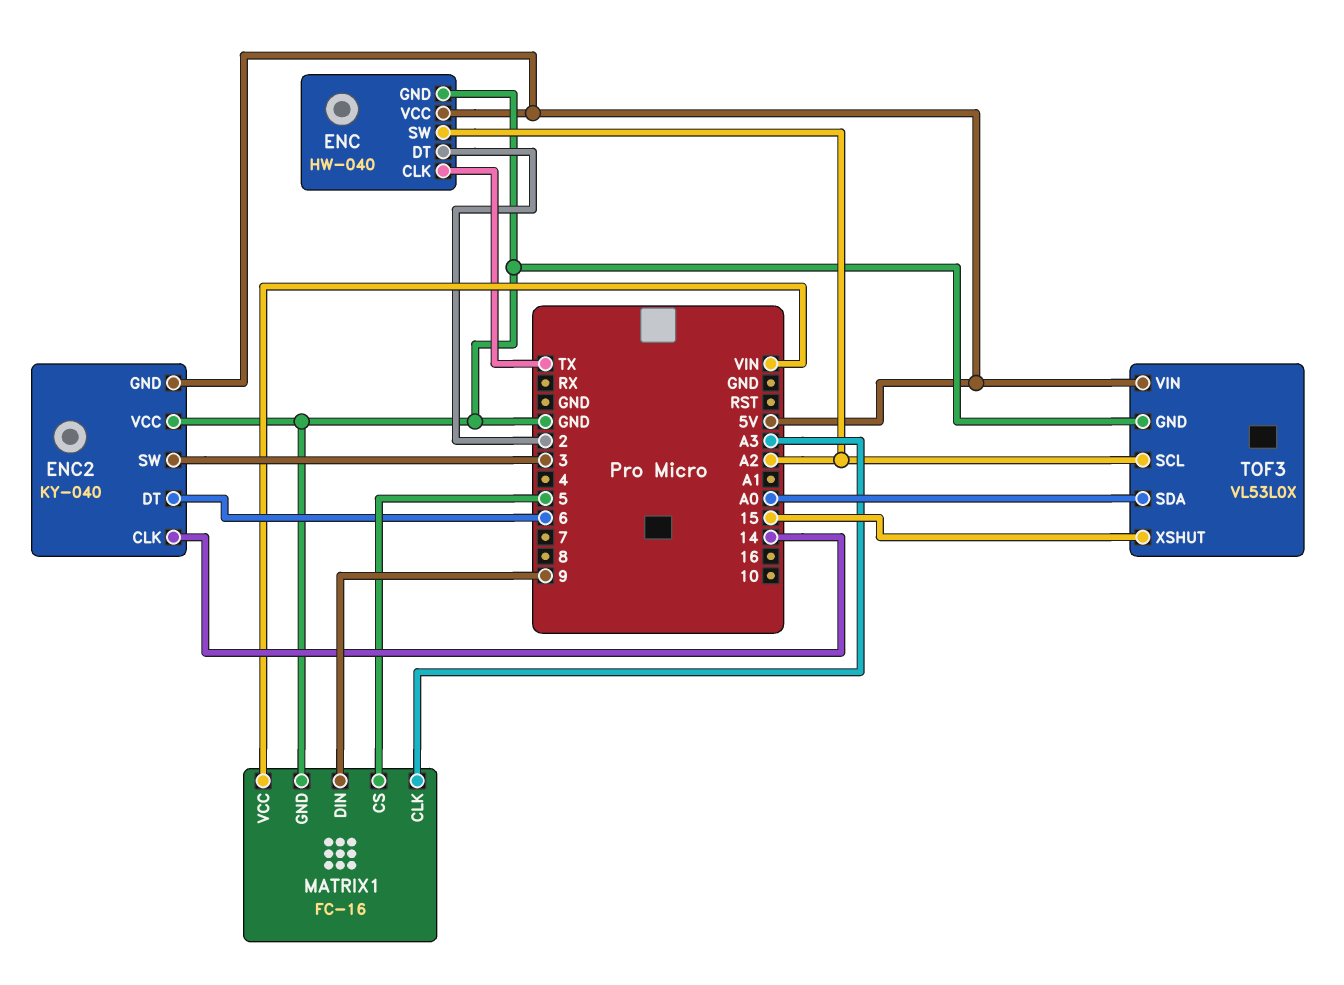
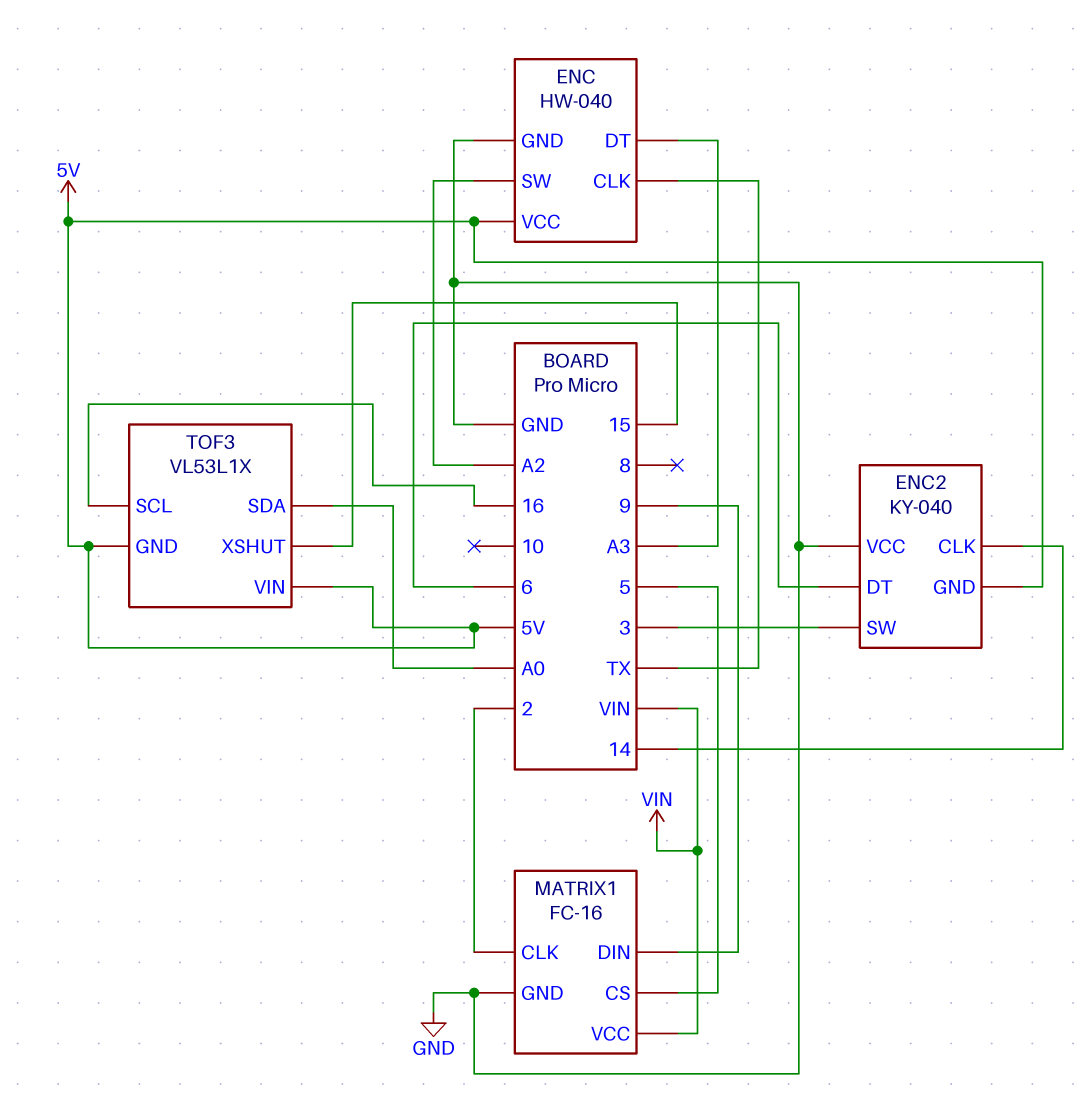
ENC pin DT: 2 -> A3
MATRIX1 pin CLK: A3 -> 2
TOF3: VL53L0X -> VL53L1X
TOF3 pin GND: GND -> 5V
TOF3 pin SCL: A2 -> 16

